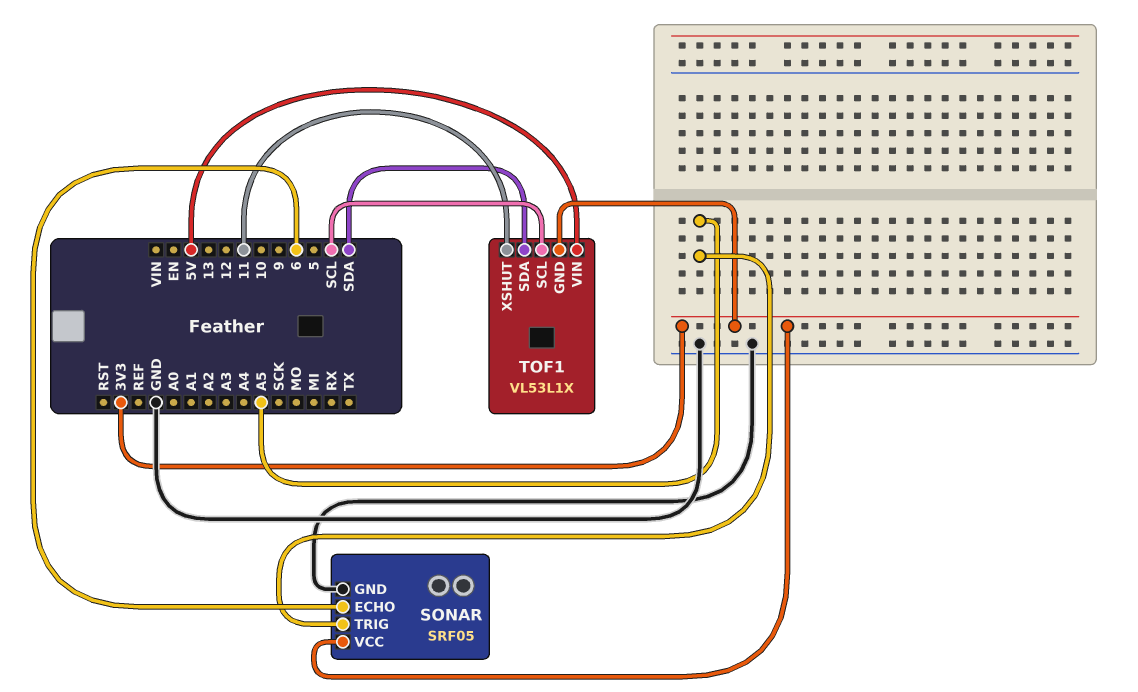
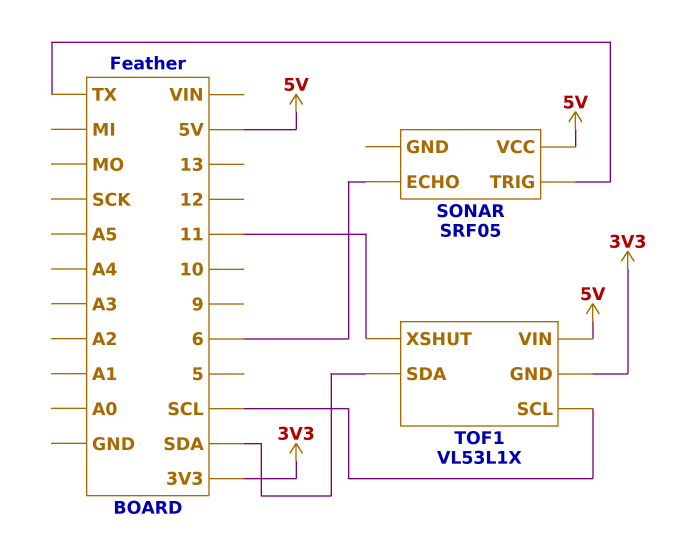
SONAR pin GND: GND -> none
SONAR pin TRIG: A5 -> TX
SONAR pin VCC: 3V3 -> 5V

